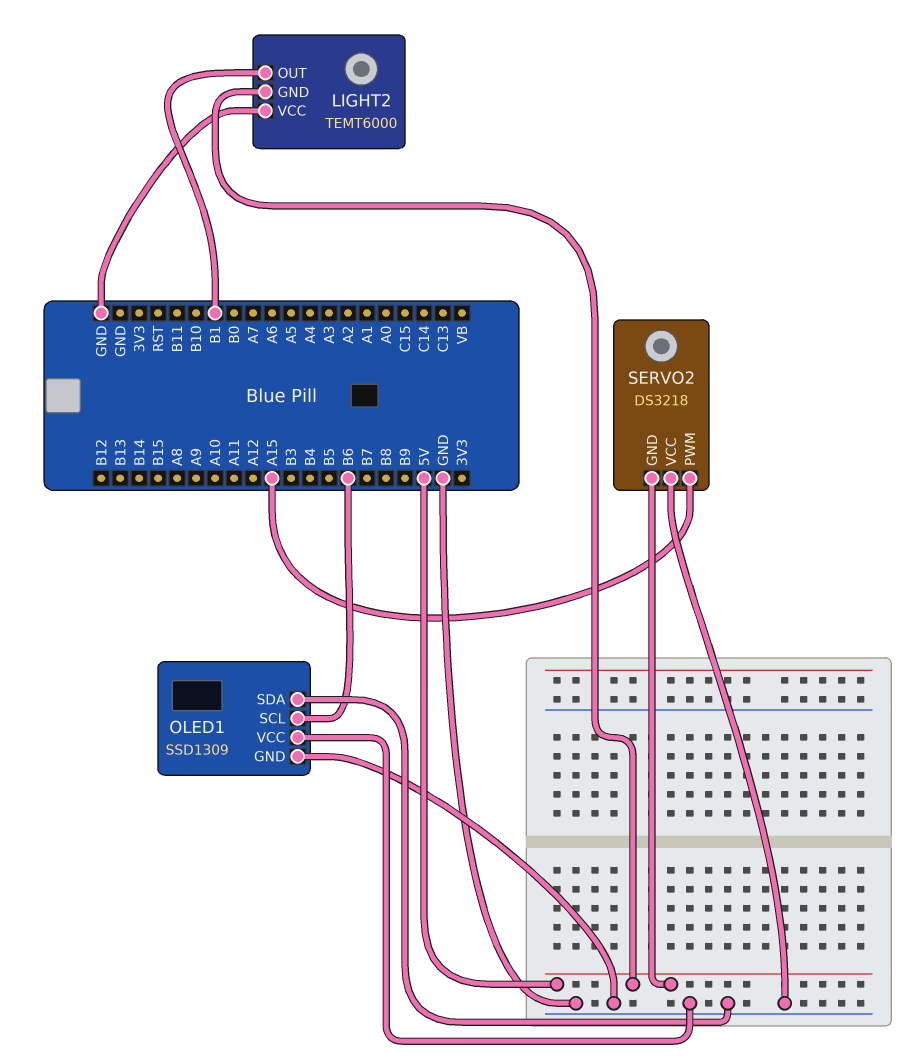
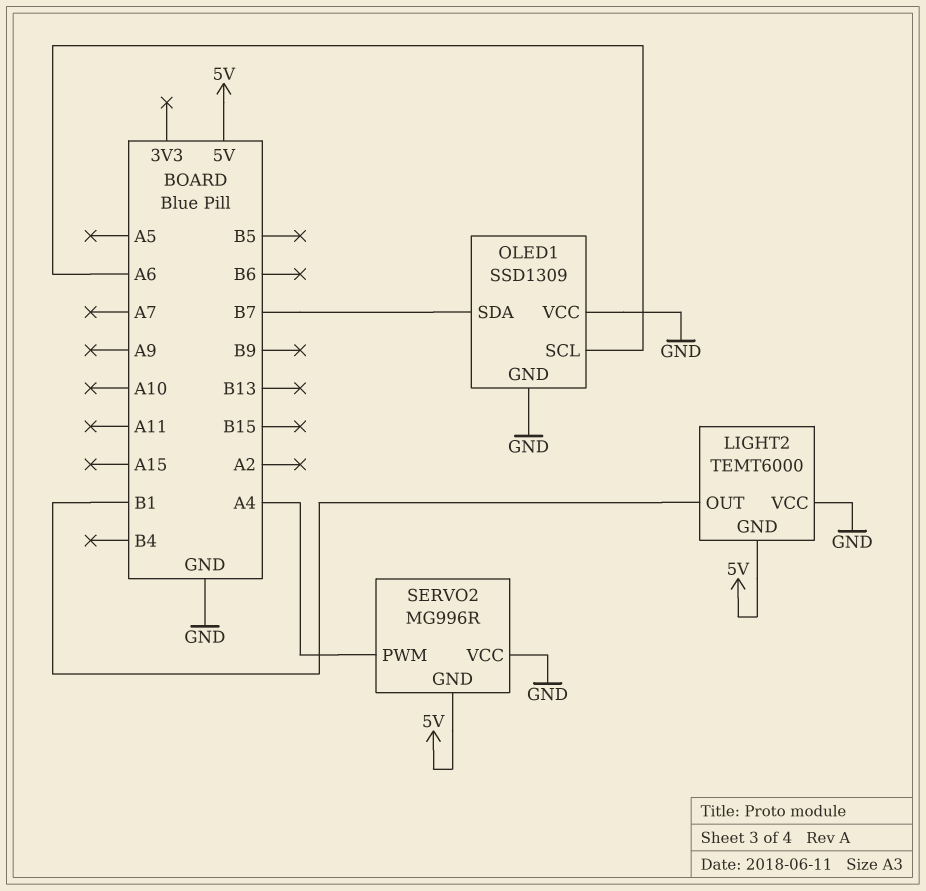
OLED1 pin SCL: B6 -> A6
OLED1 pin SDA: GND -> B7
SERVO2: DS3218 -> MG996R
SERVO2 pin PWM: A15 -> A4

